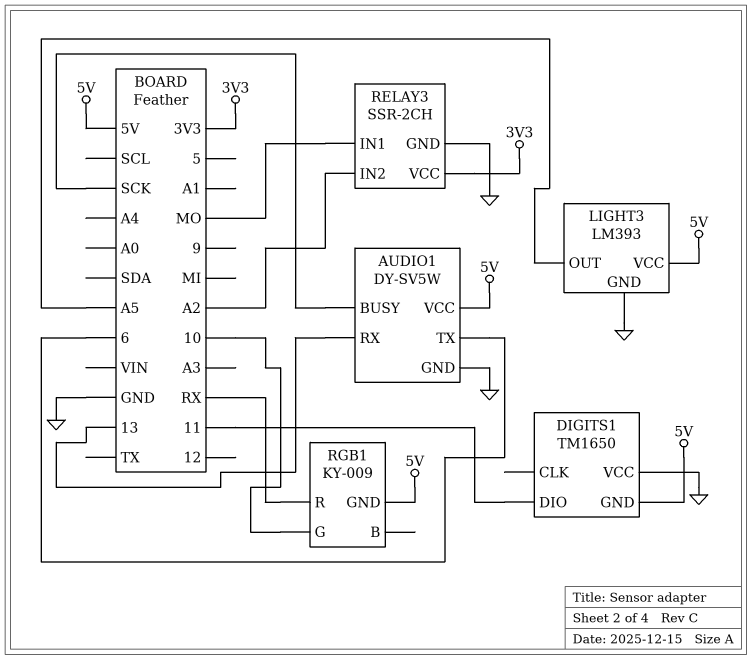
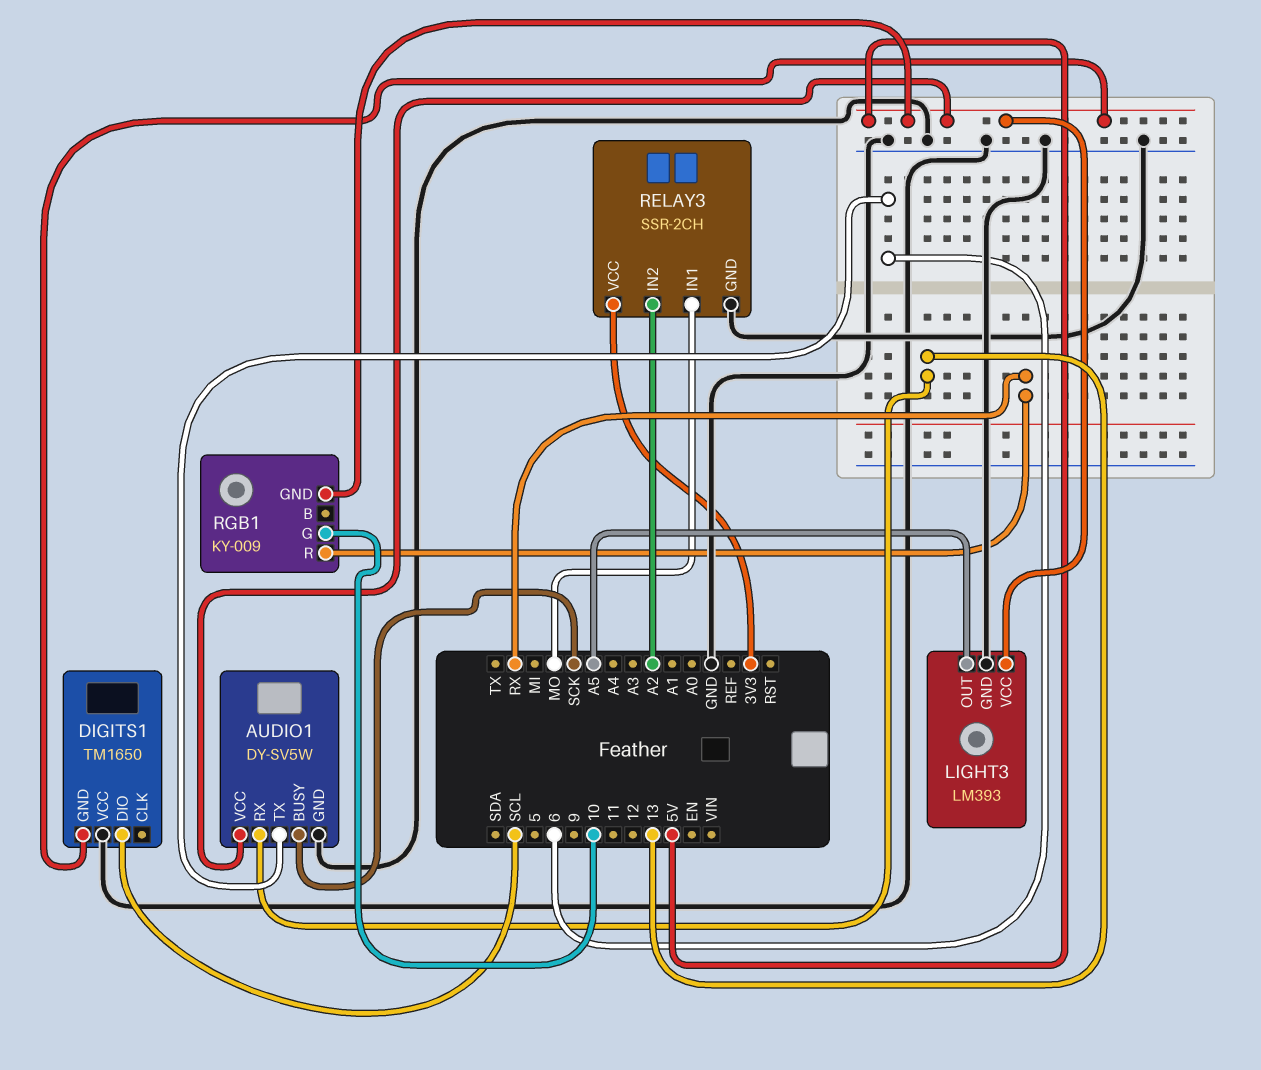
DIGITS1 pin DIO: 11 -> SCL

